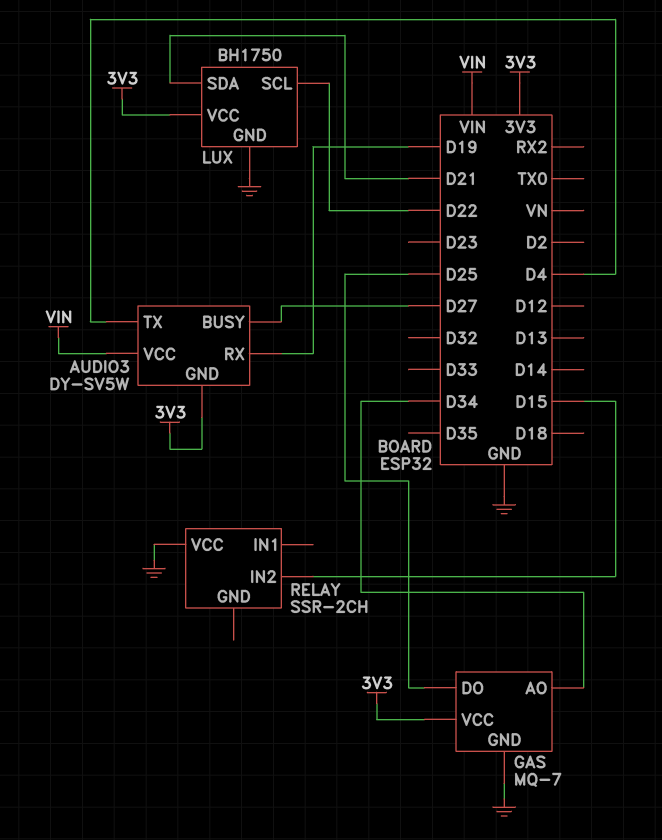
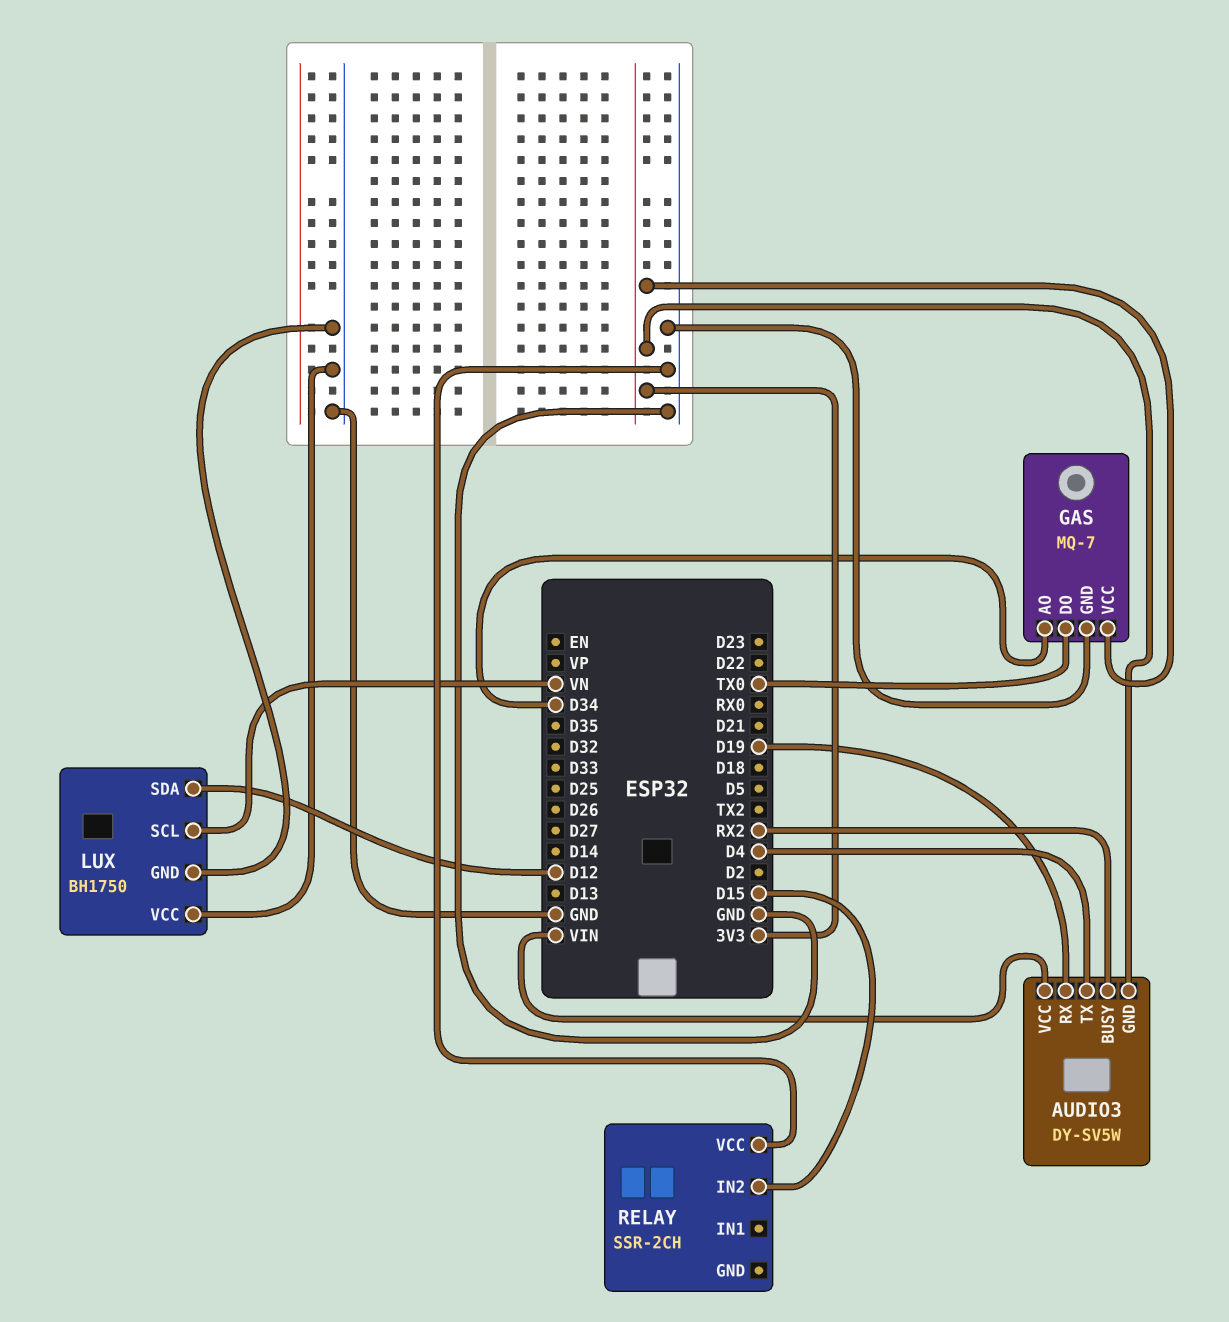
AUDIO3 pin BUSY: D27 -> RX2
GAS pin DO: D25 -> TX0
LUX pin SCL: D22 -> VN
LUX pin SDA: D21 -> D12
LUX pin VCC: 3V3 -> GND

